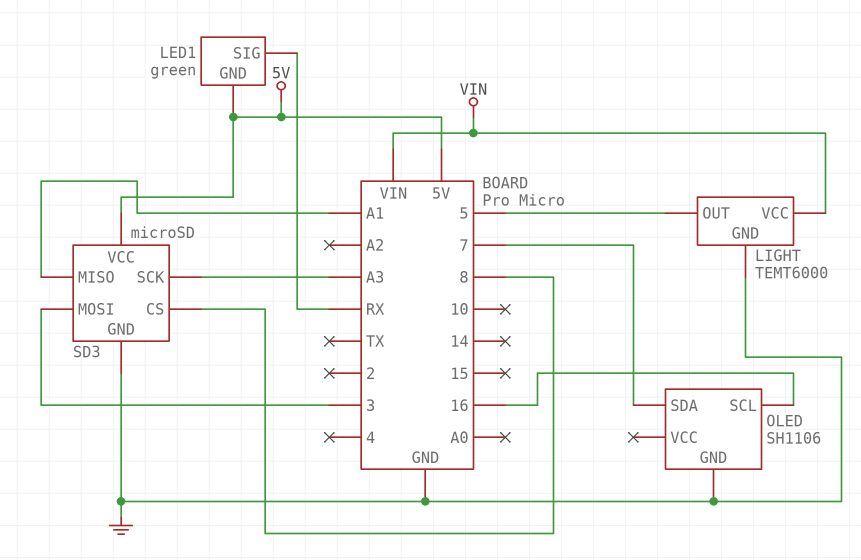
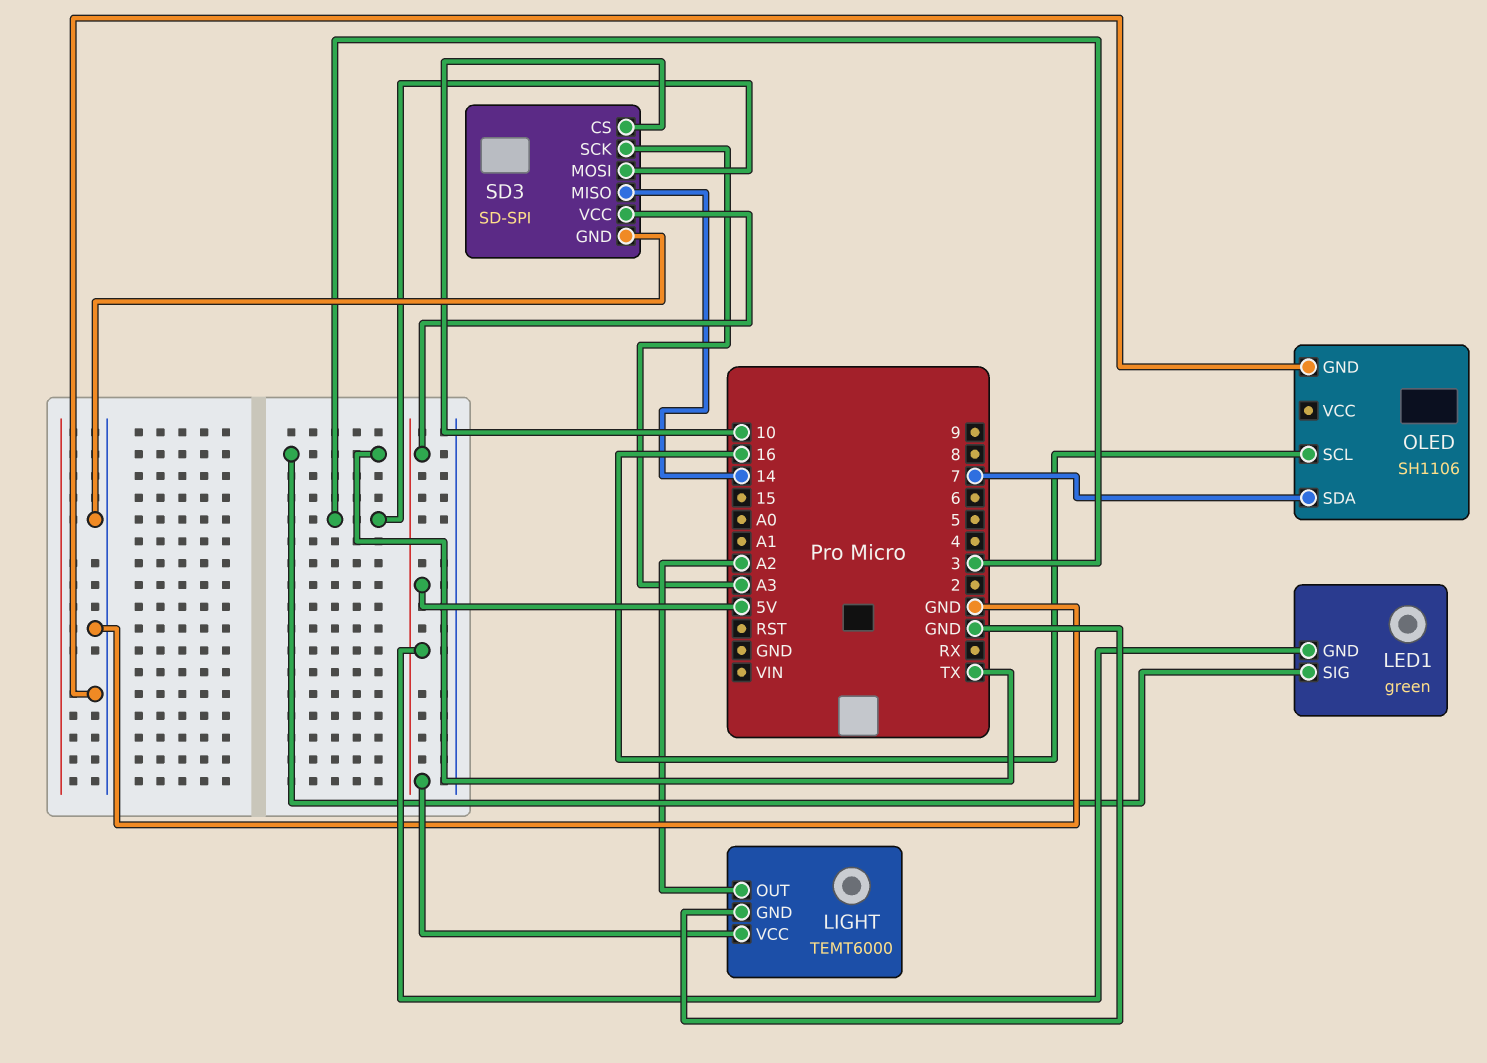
LED1 pin SIG: RX -> TX
LIGHT pin OUT: 5 -> A2
LIGHT pin VCC: VIN -> 5V
SD3: microSD -> SD-SPI
SD3 pin CS: 8 -> 10
SD3 pin MISO: A1 -> 14

